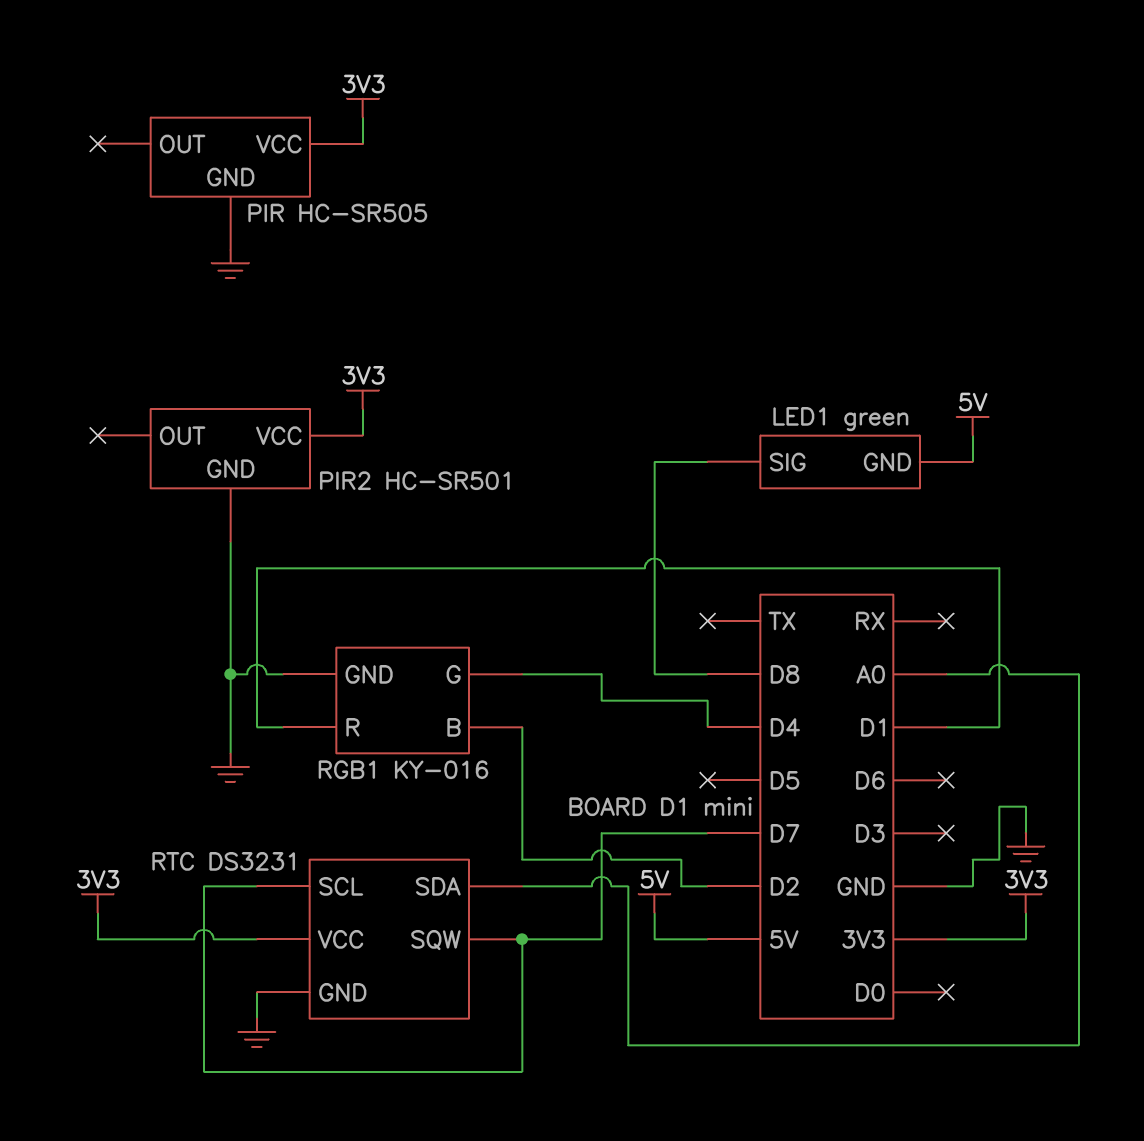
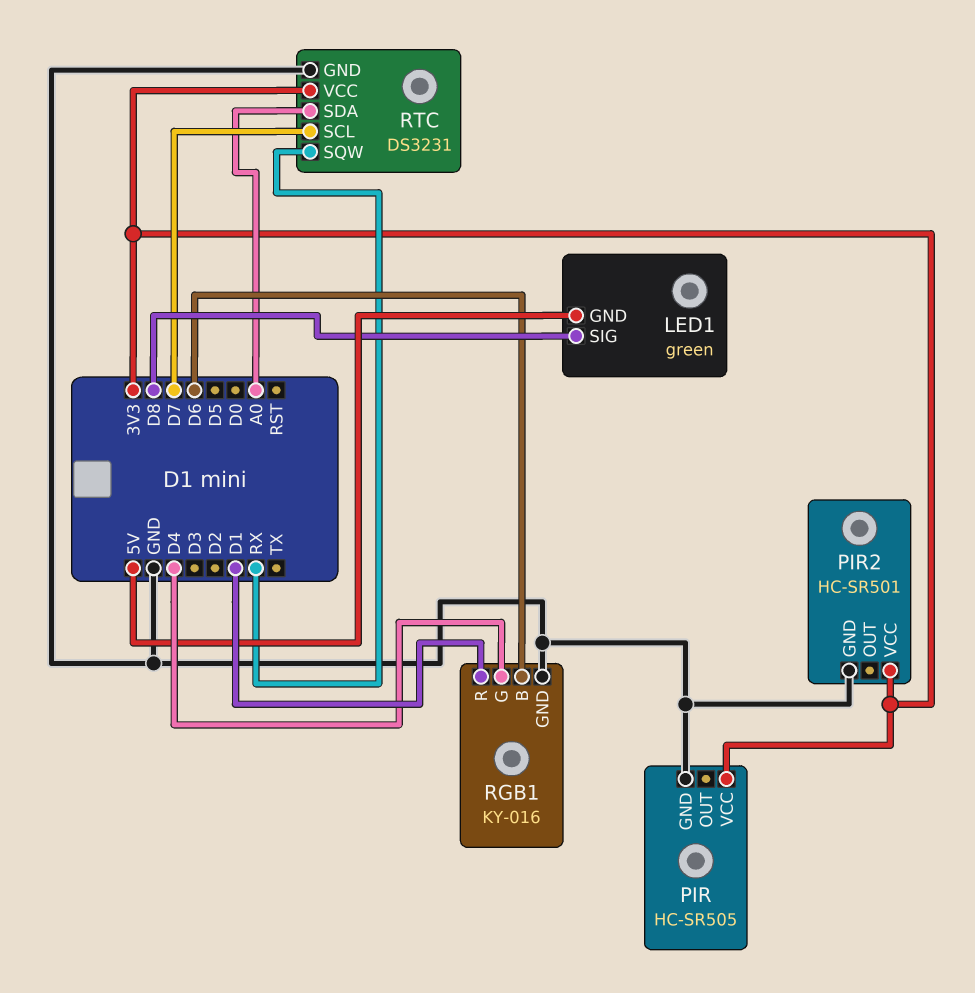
RGB1 pin B: D2 -> D6
RTC pin SQW: D7 -> RX

